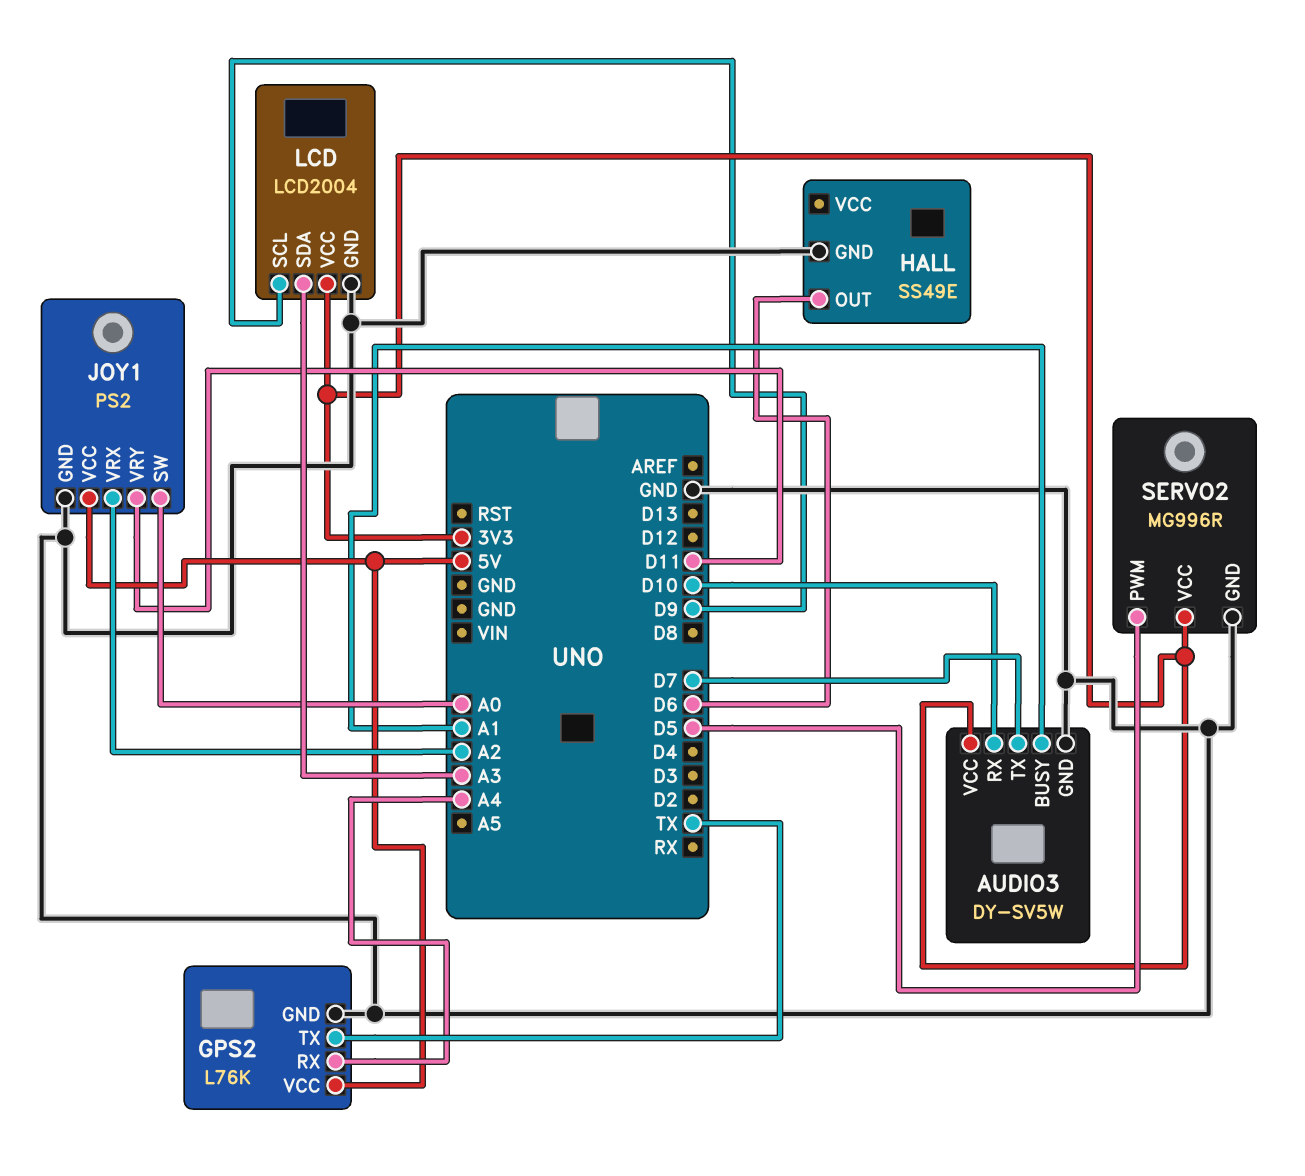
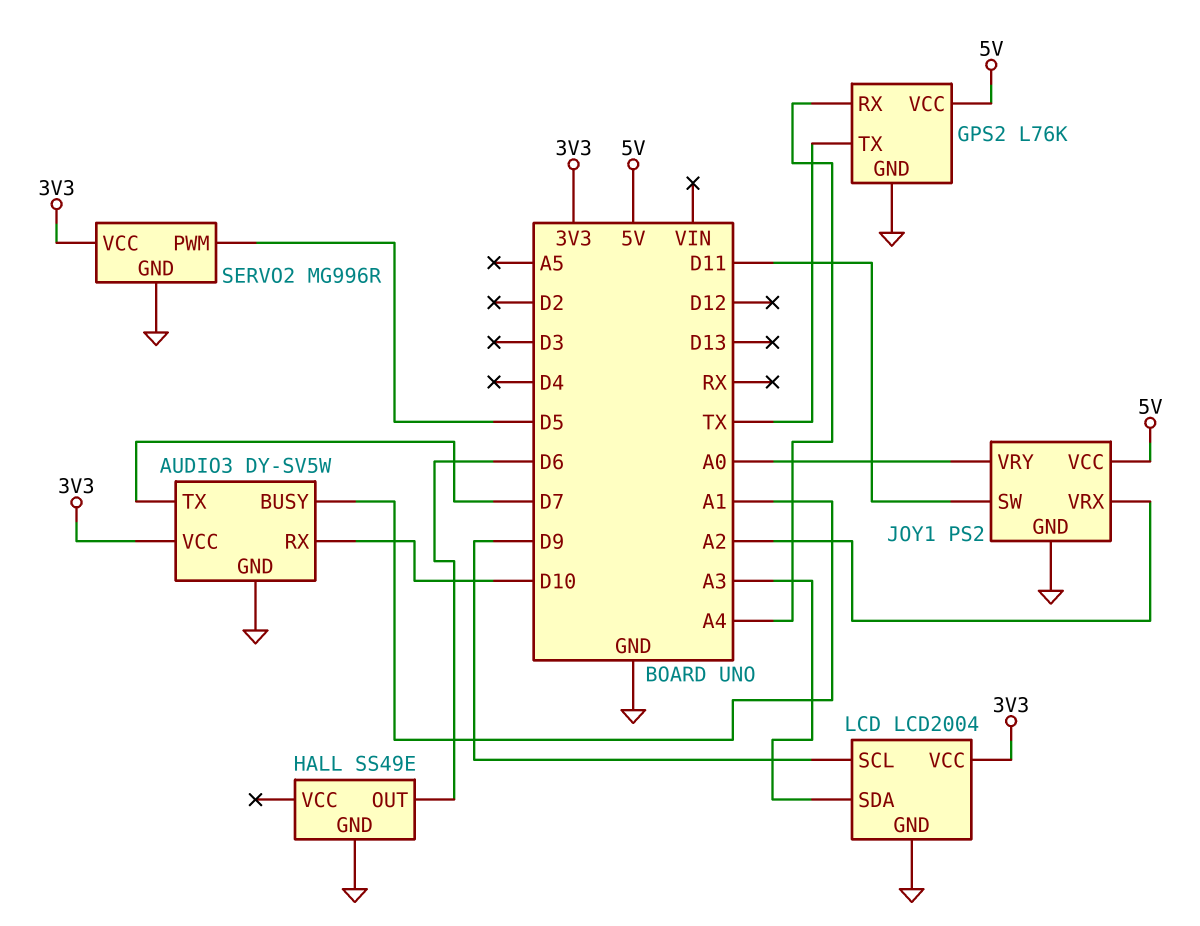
JOY1 pin SW: A0 -> D11
JOY1 pin VRY: D11 -> A0

